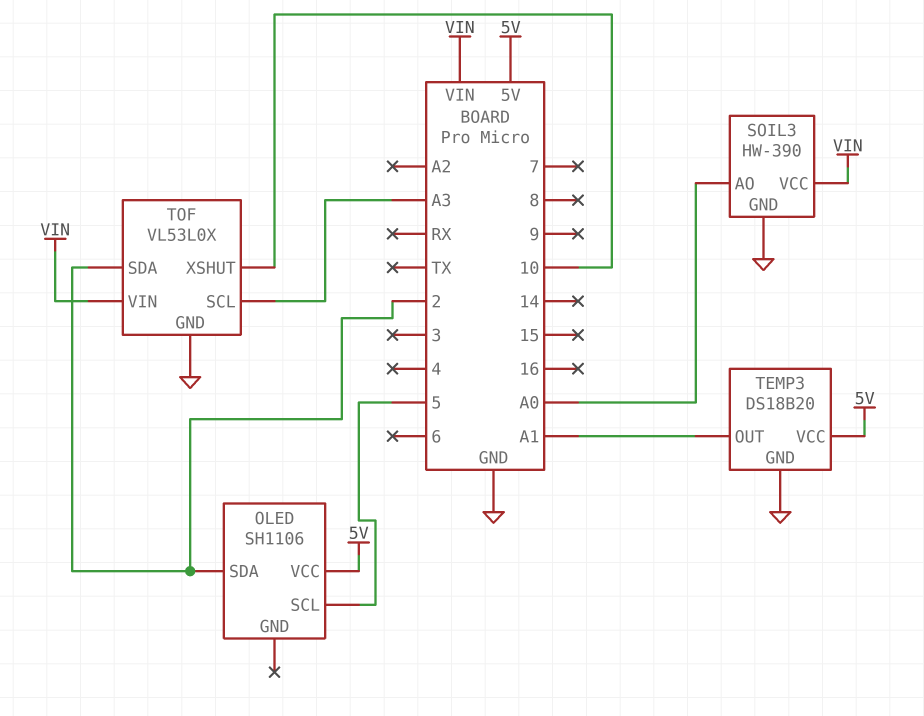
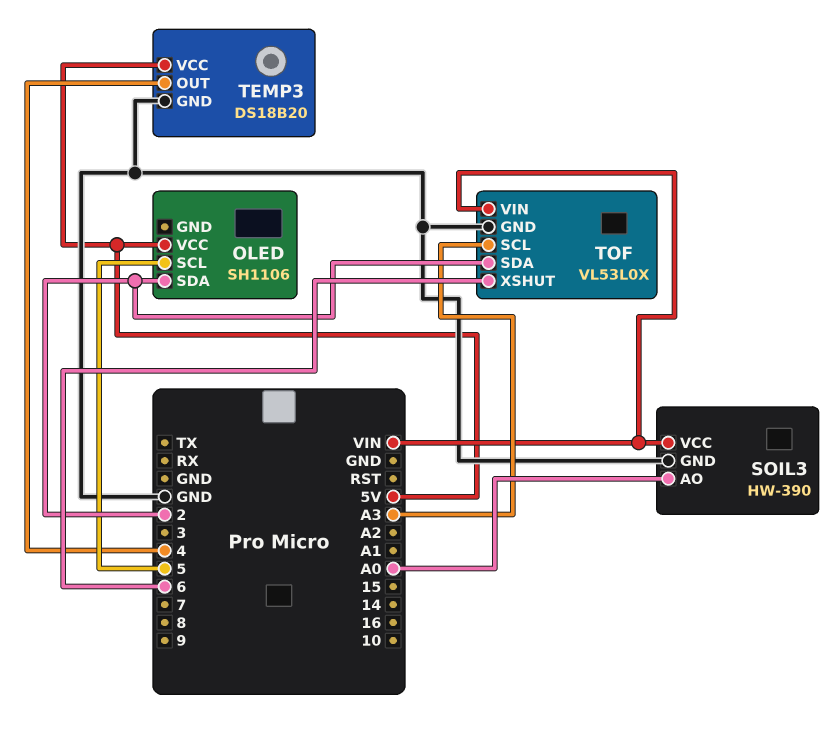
TEMP3 pin OUT: A1 -> 4
TOF pin XSHUT: 10 -> 6

